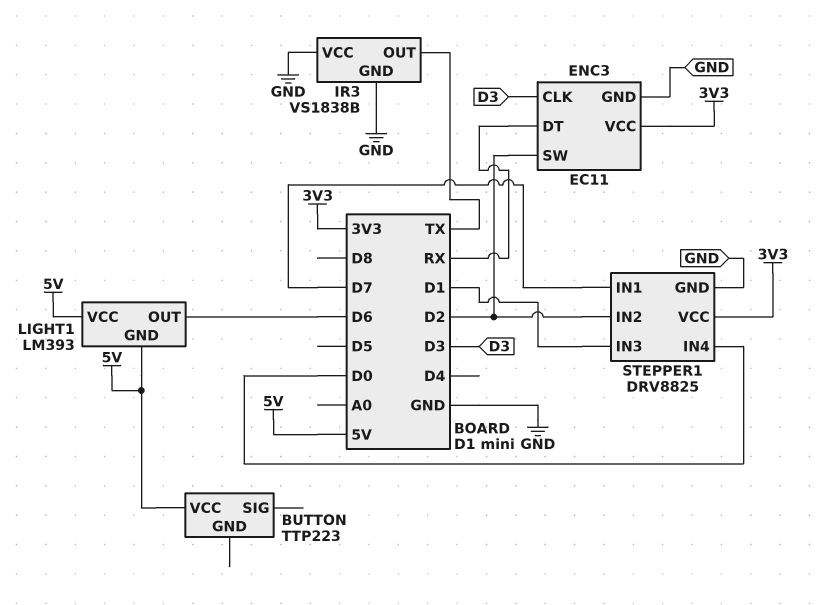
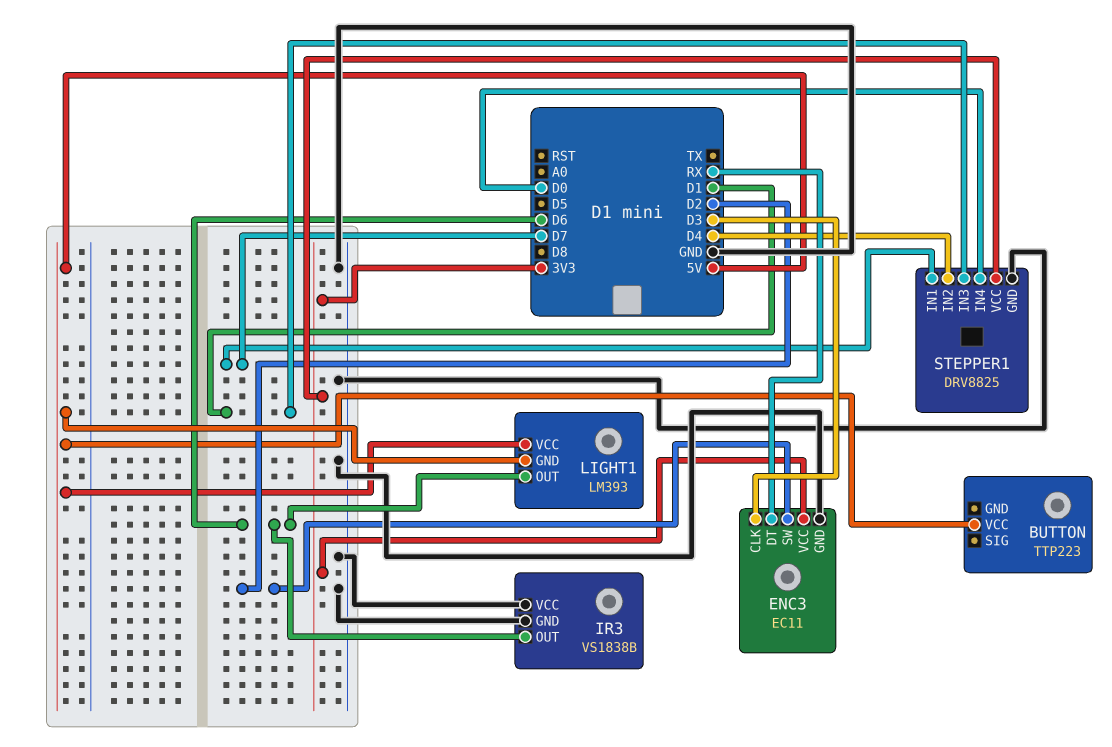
IR3 pin OUT: TX -> D6
STEPPER1 pin IN2: D2 -> D4

